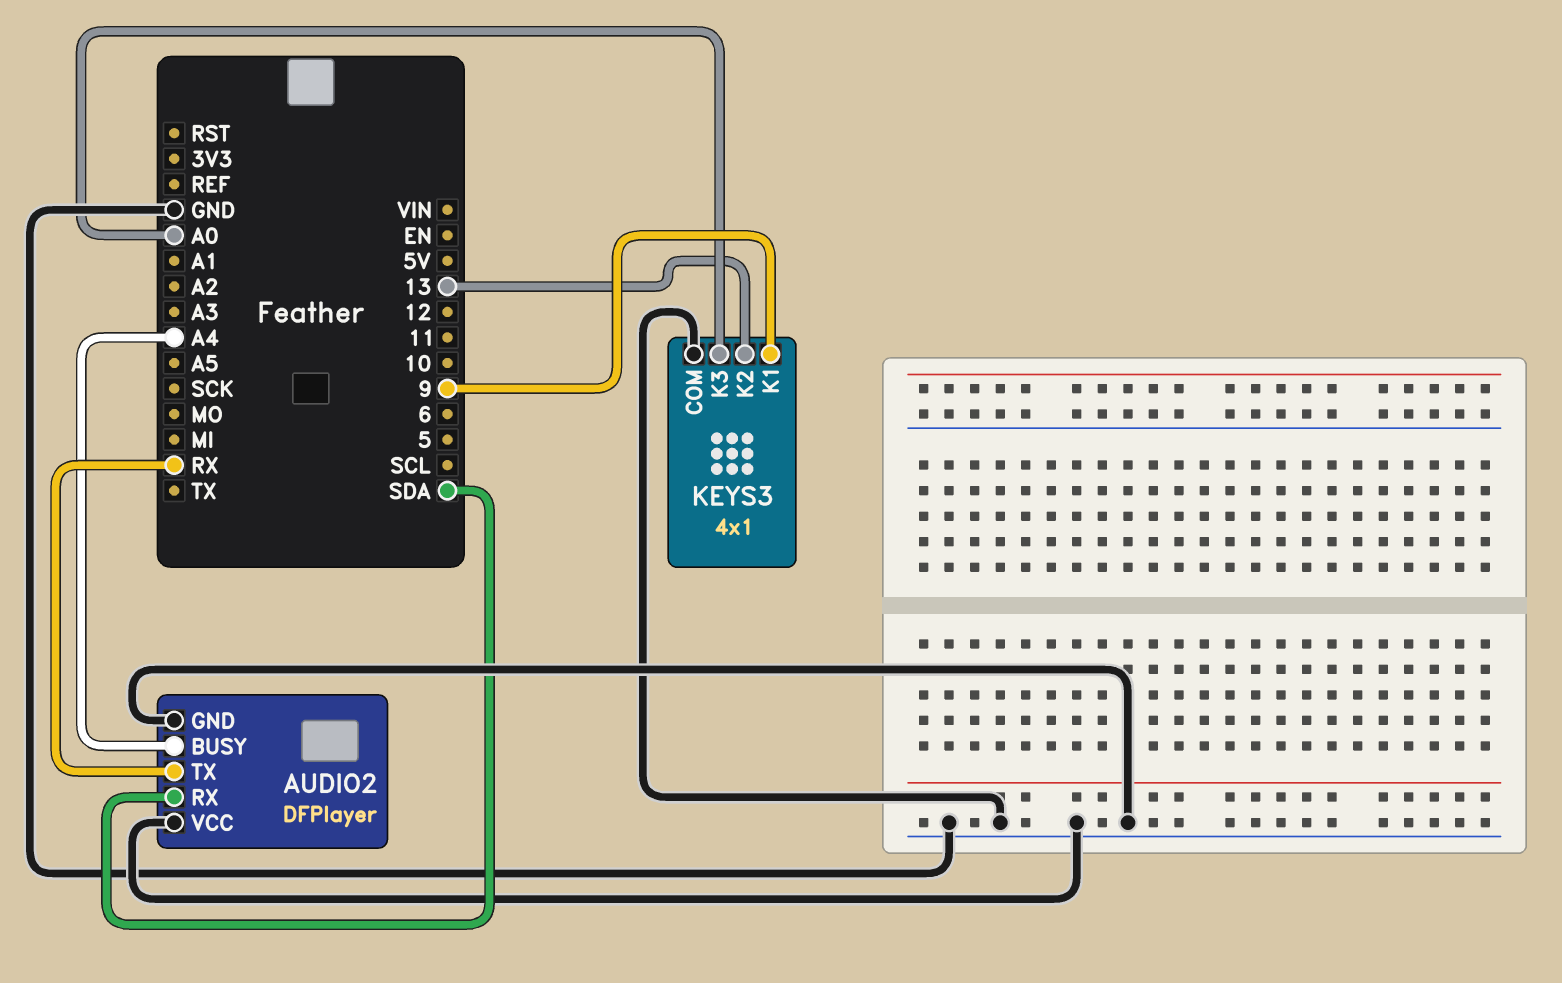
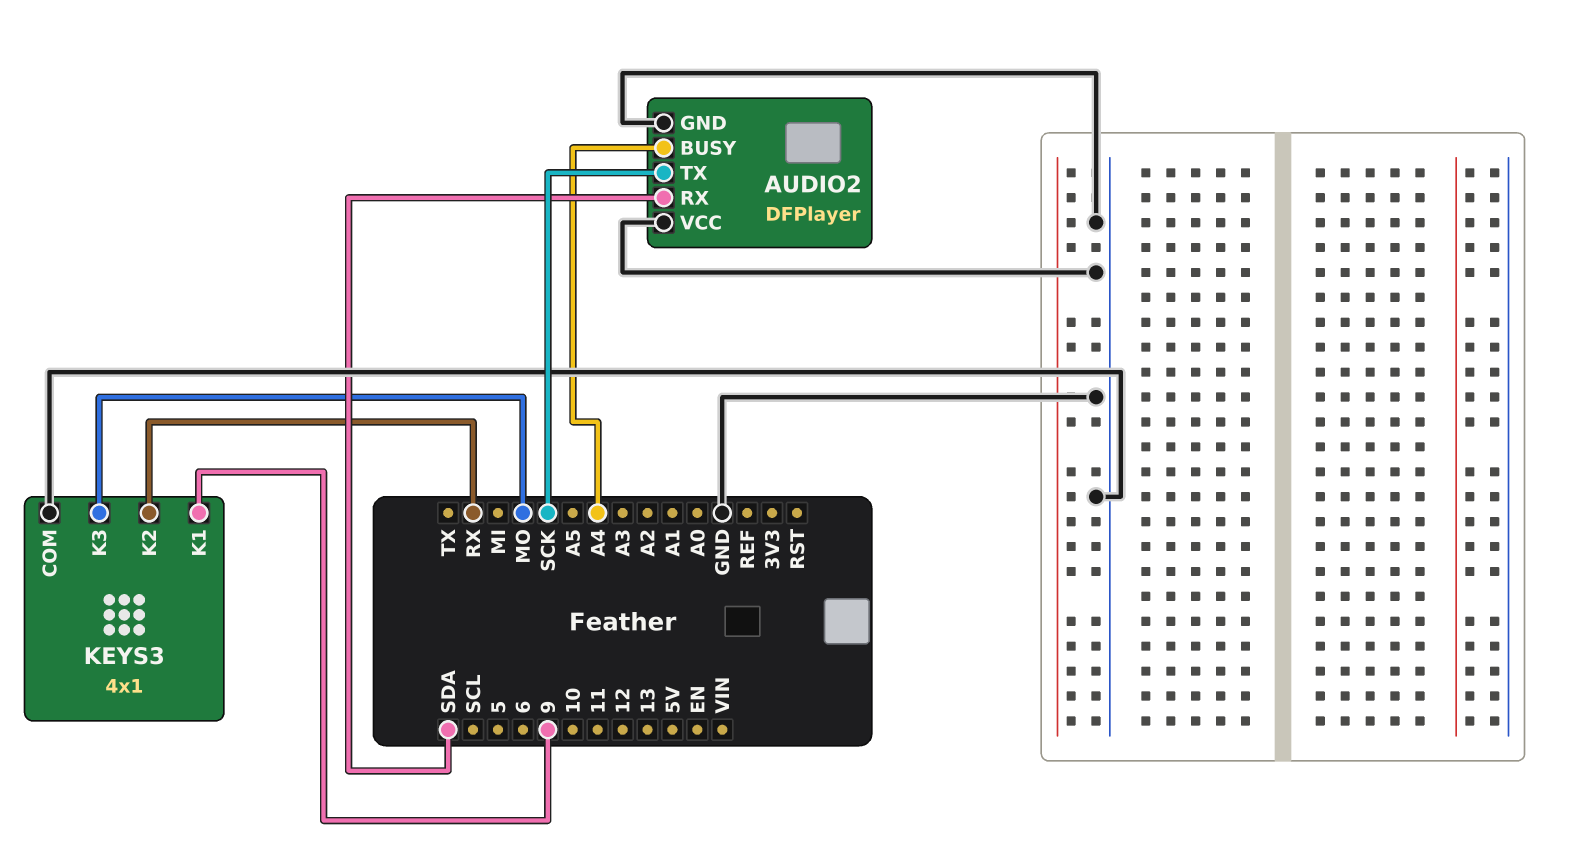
AUDIO2 pin TX: RX -> SCK
KEYS3 pin K2: 13 -> RX
KEYS3 pin K3: A0 -> MO

